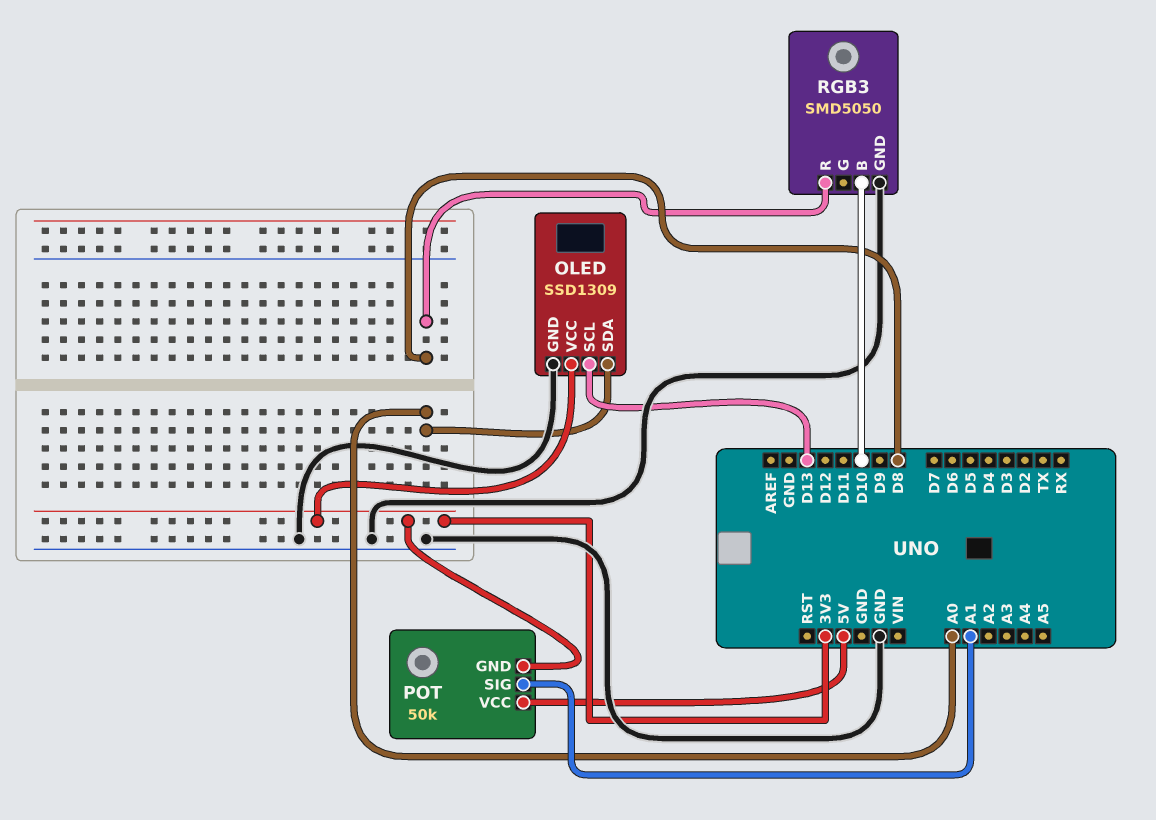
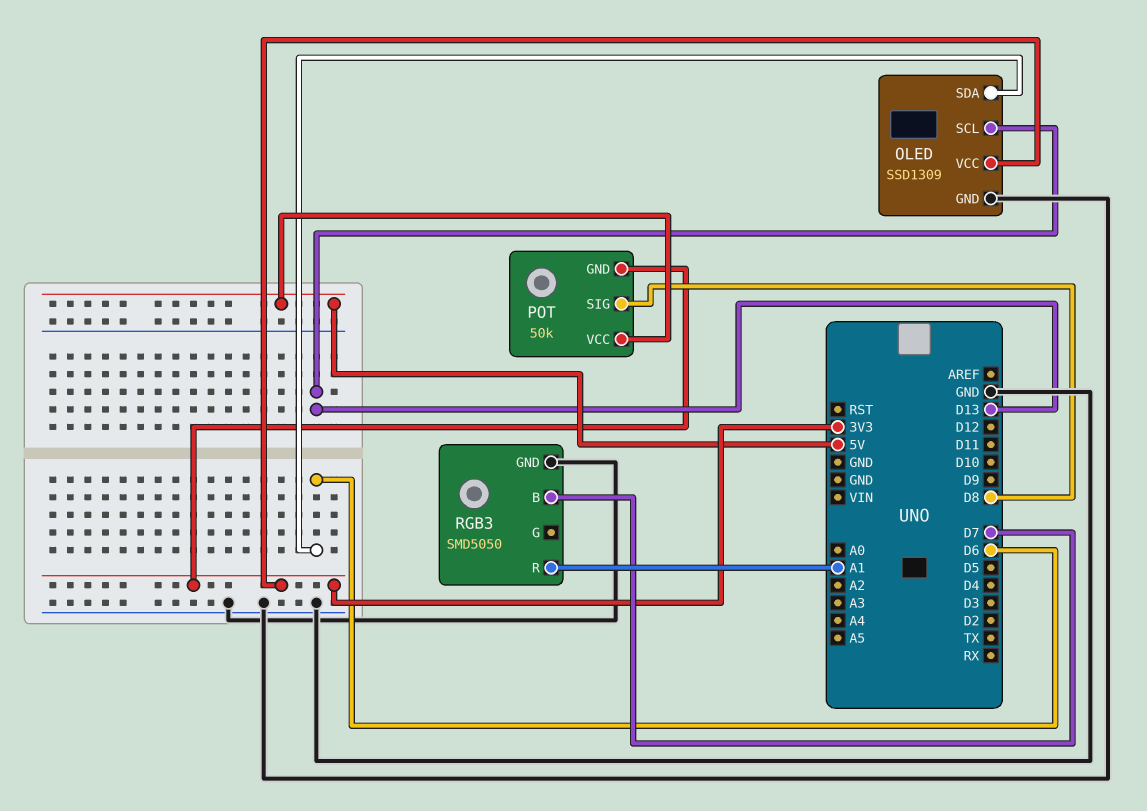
OLED pin SDA: A0 -> D6
POT pin SIG: A1 -> D8
RGB3 pin B: D10 -> D7
RGB3 pin R: D8 -> A1

